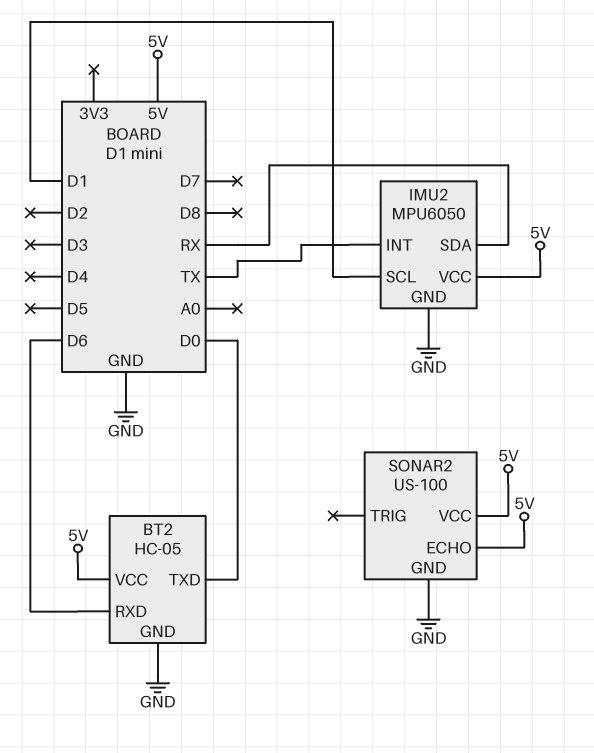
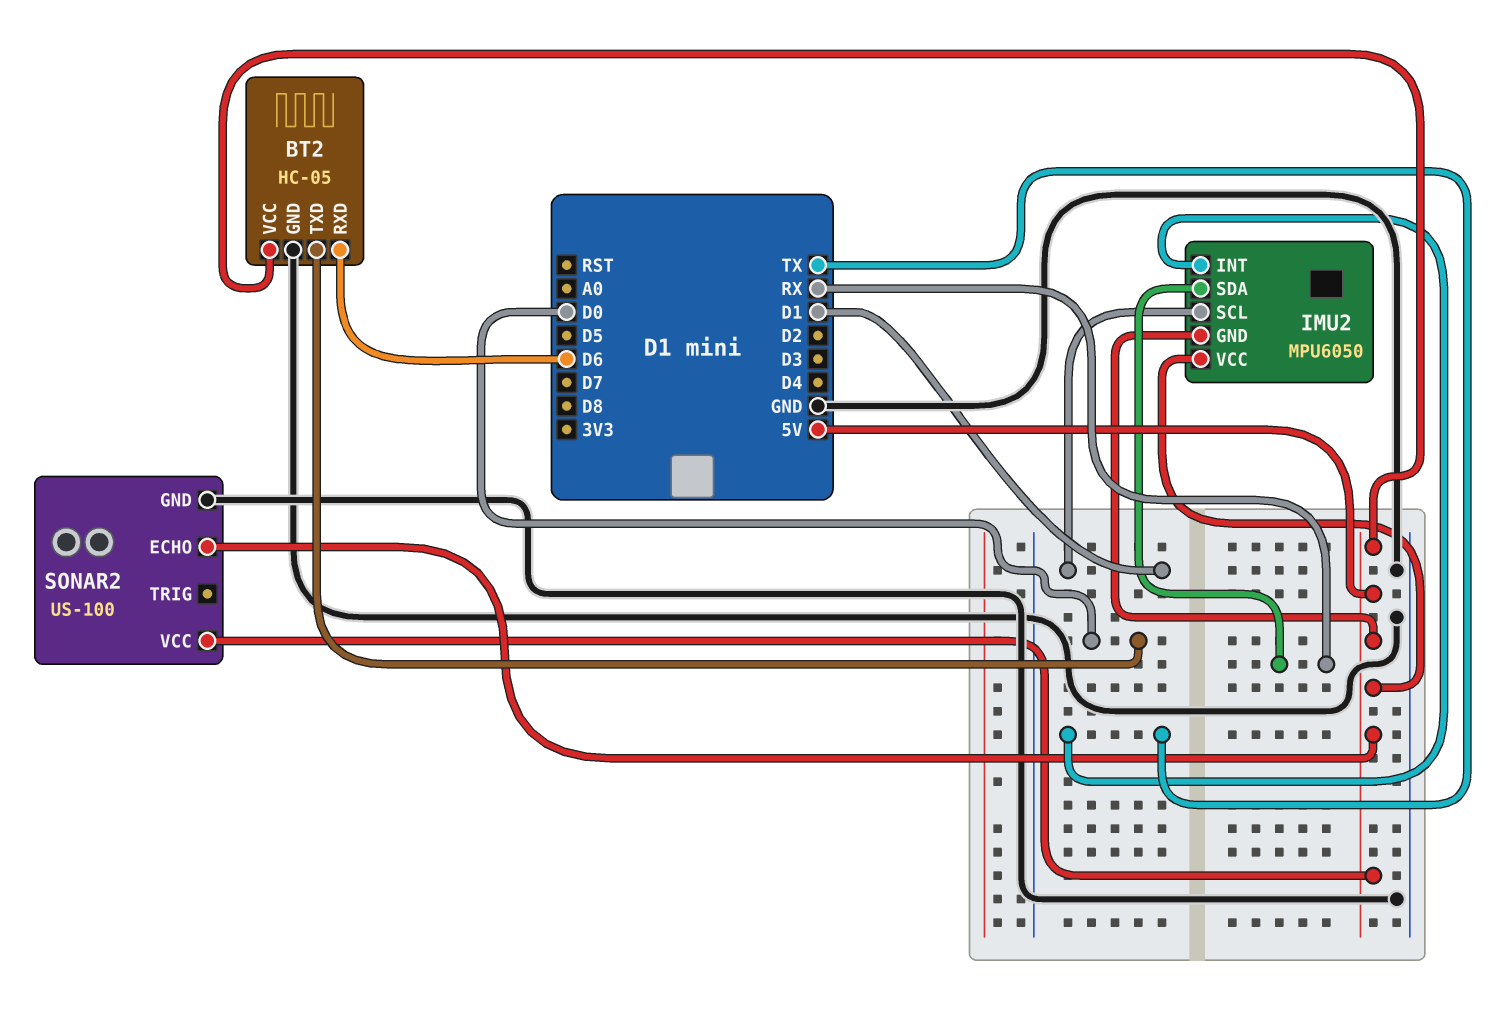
IMU2 pin GND: GND -> 5V

